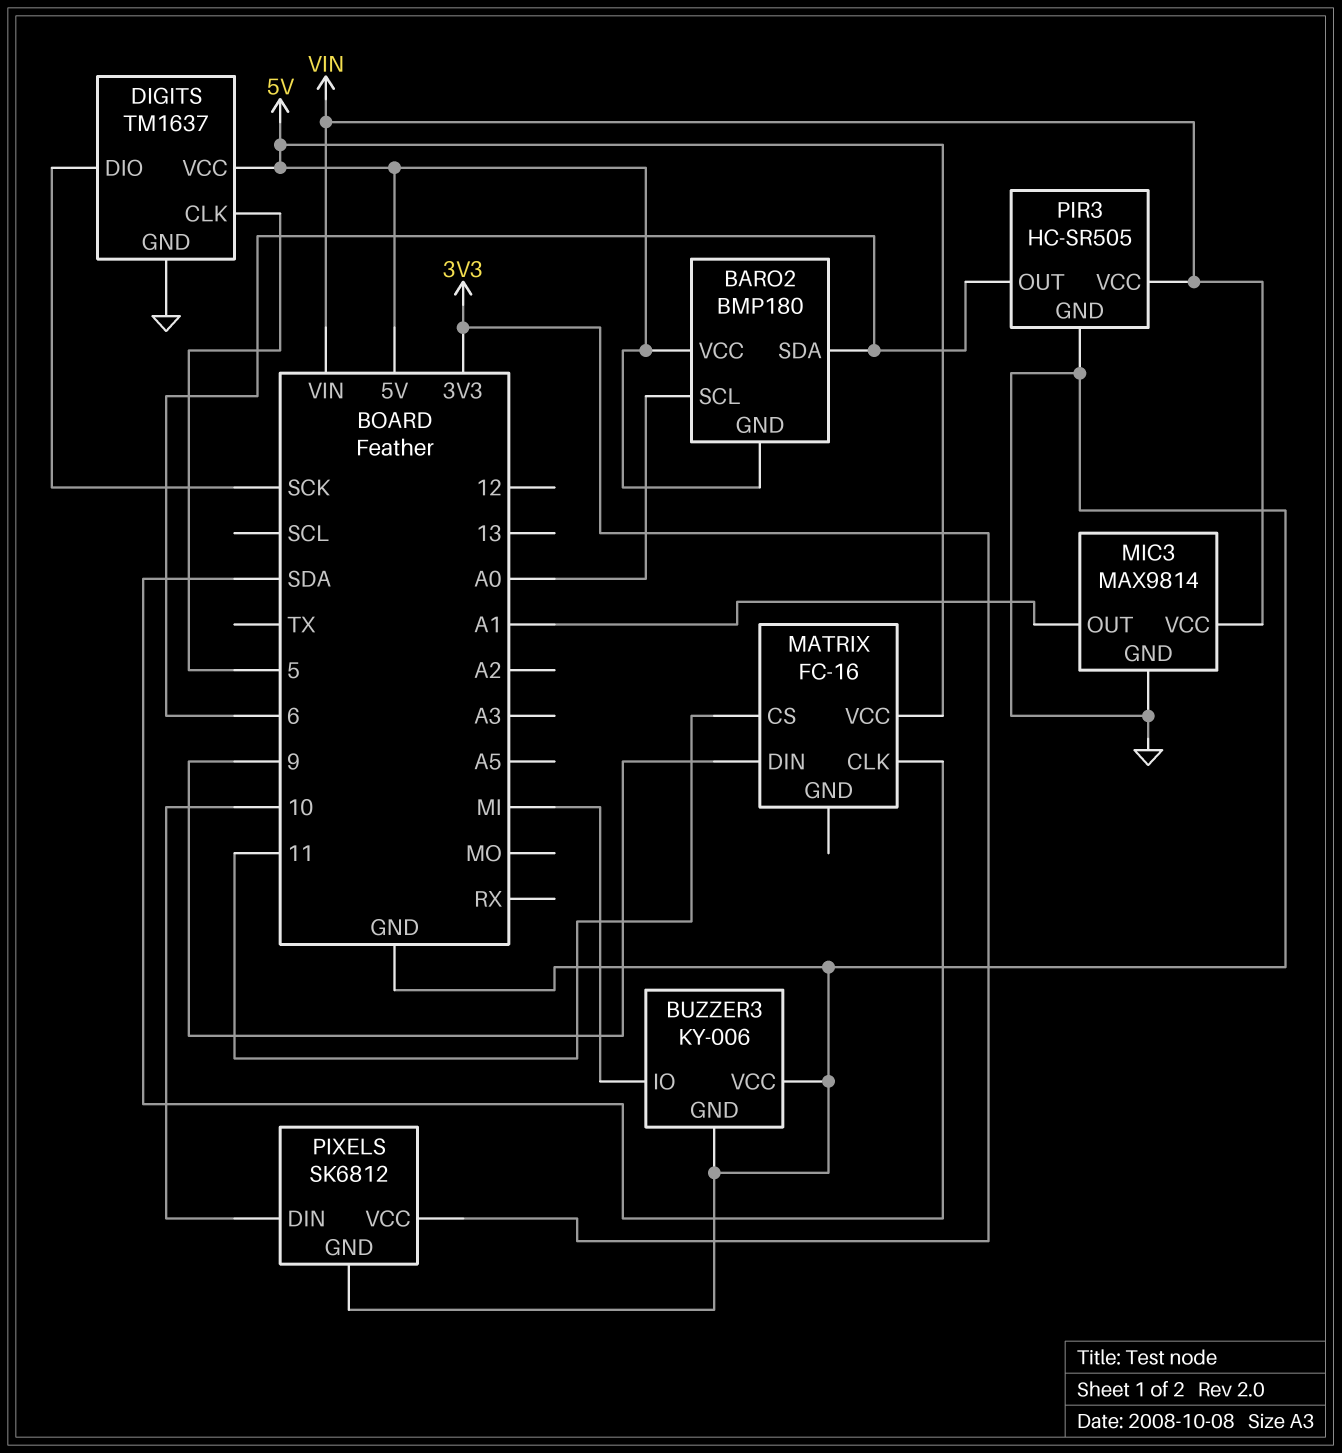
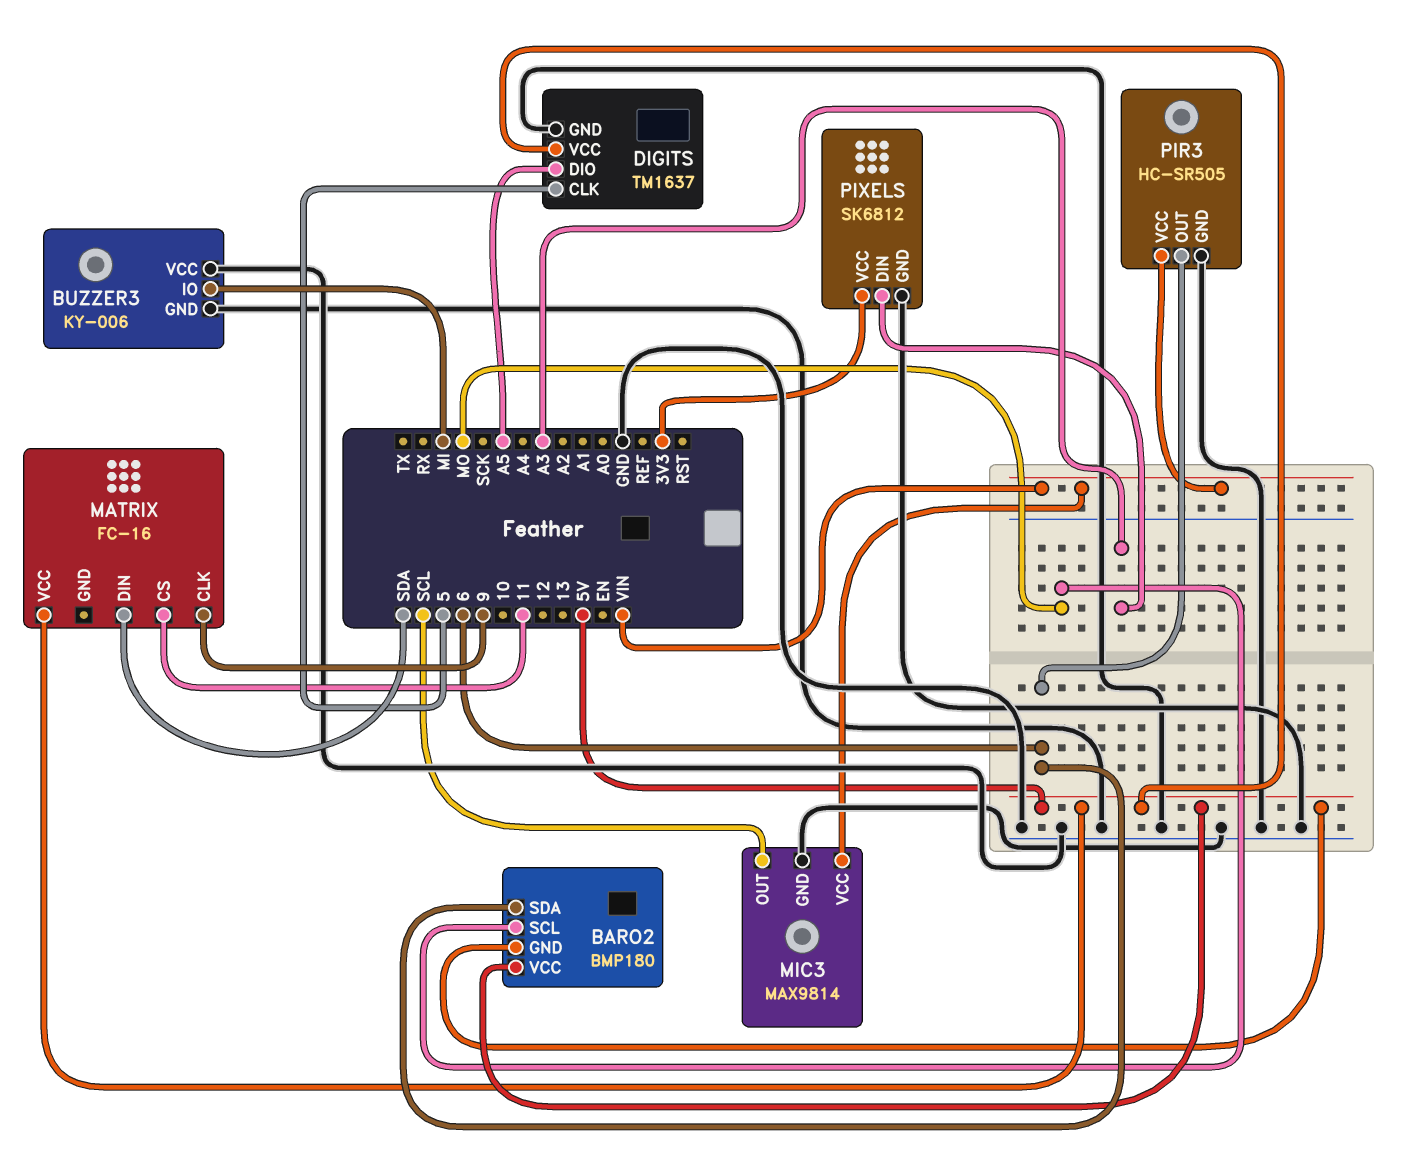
BARO2 pin SCL: A0 -> MO
DIGITS pin DIO: SCK -> A5
MATRIX pin CLK: SDA -> 9
MATRIX pin DIN: 9 -> SDA
MIC3 pin OUT: A1 -> SCL
PIXELS pin DIN: 10 -> A3

